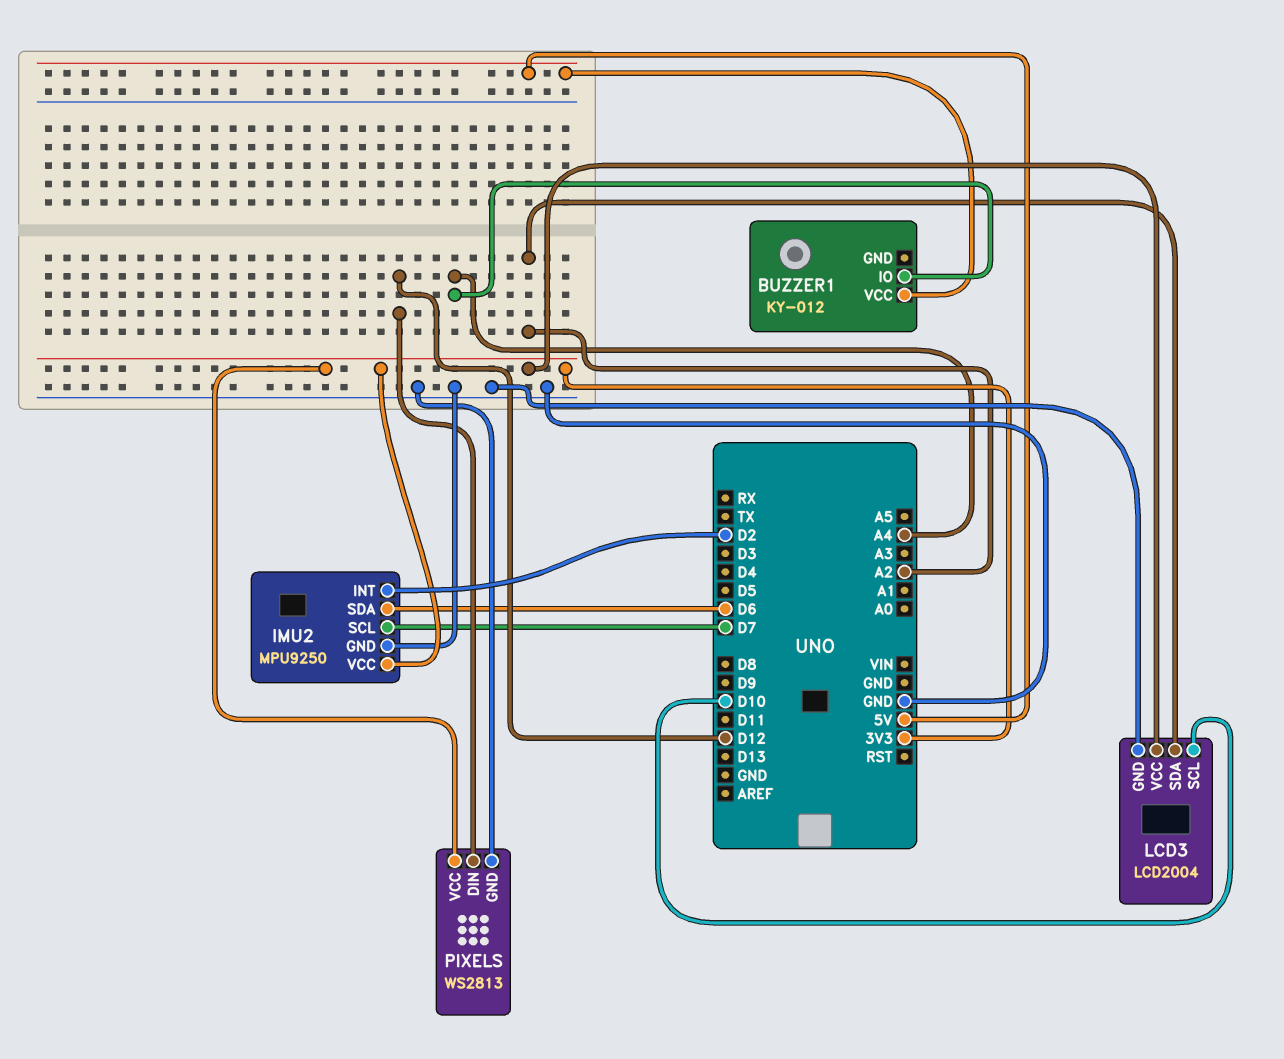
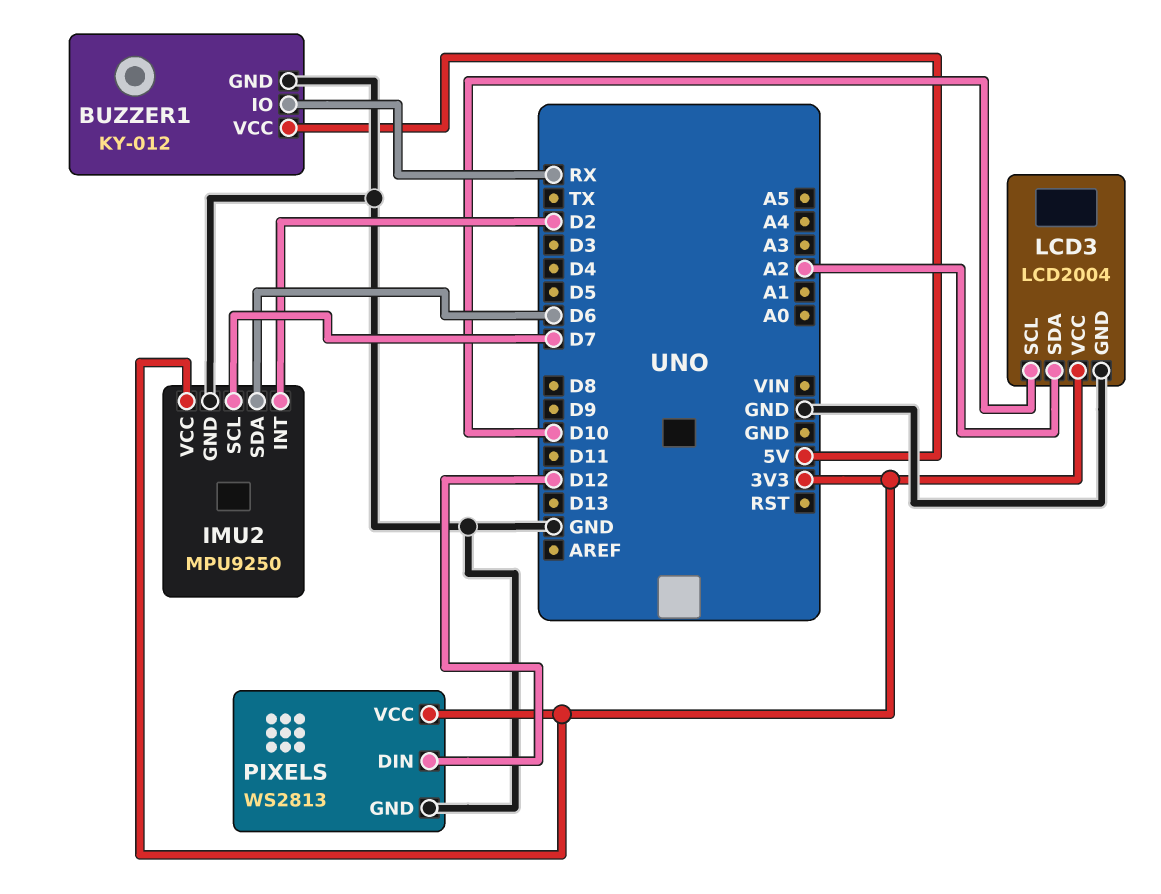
BUZZER1 pin GND: none -> GND
BUZZER1 pin IO: A4 -> RX

